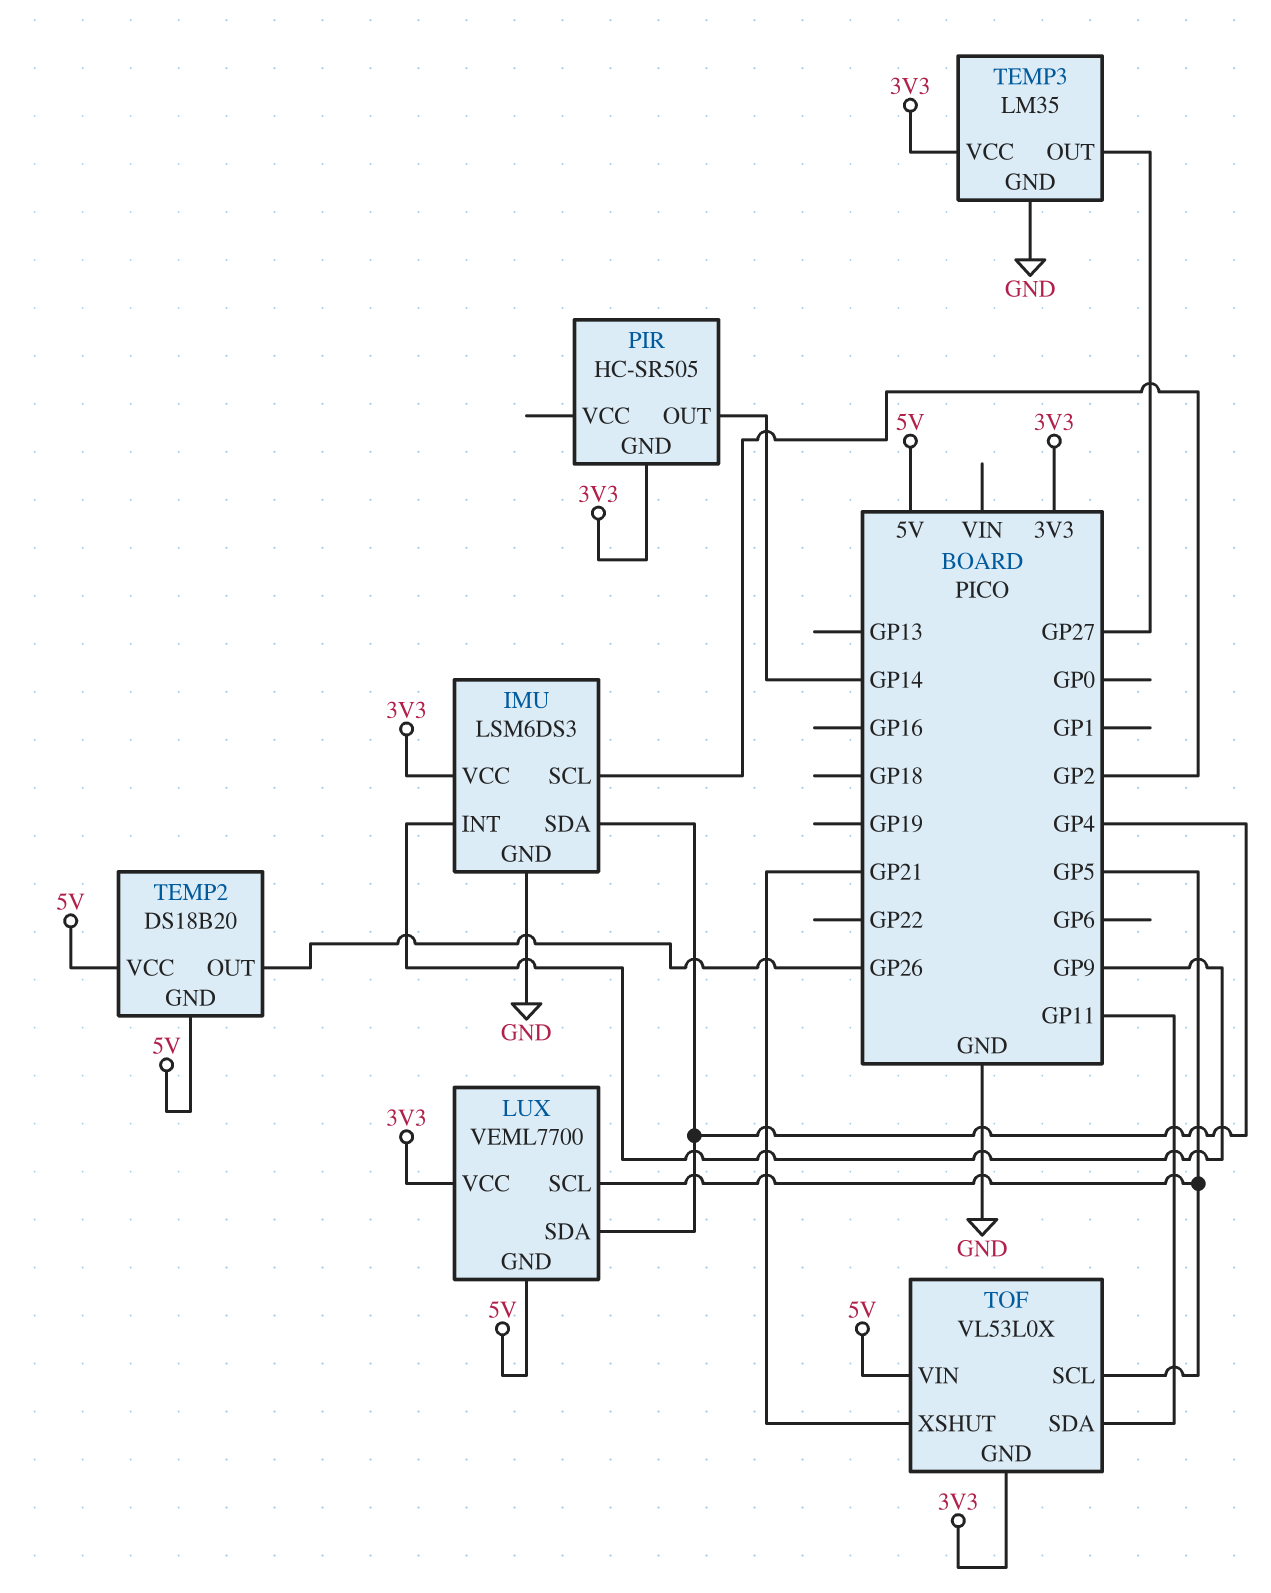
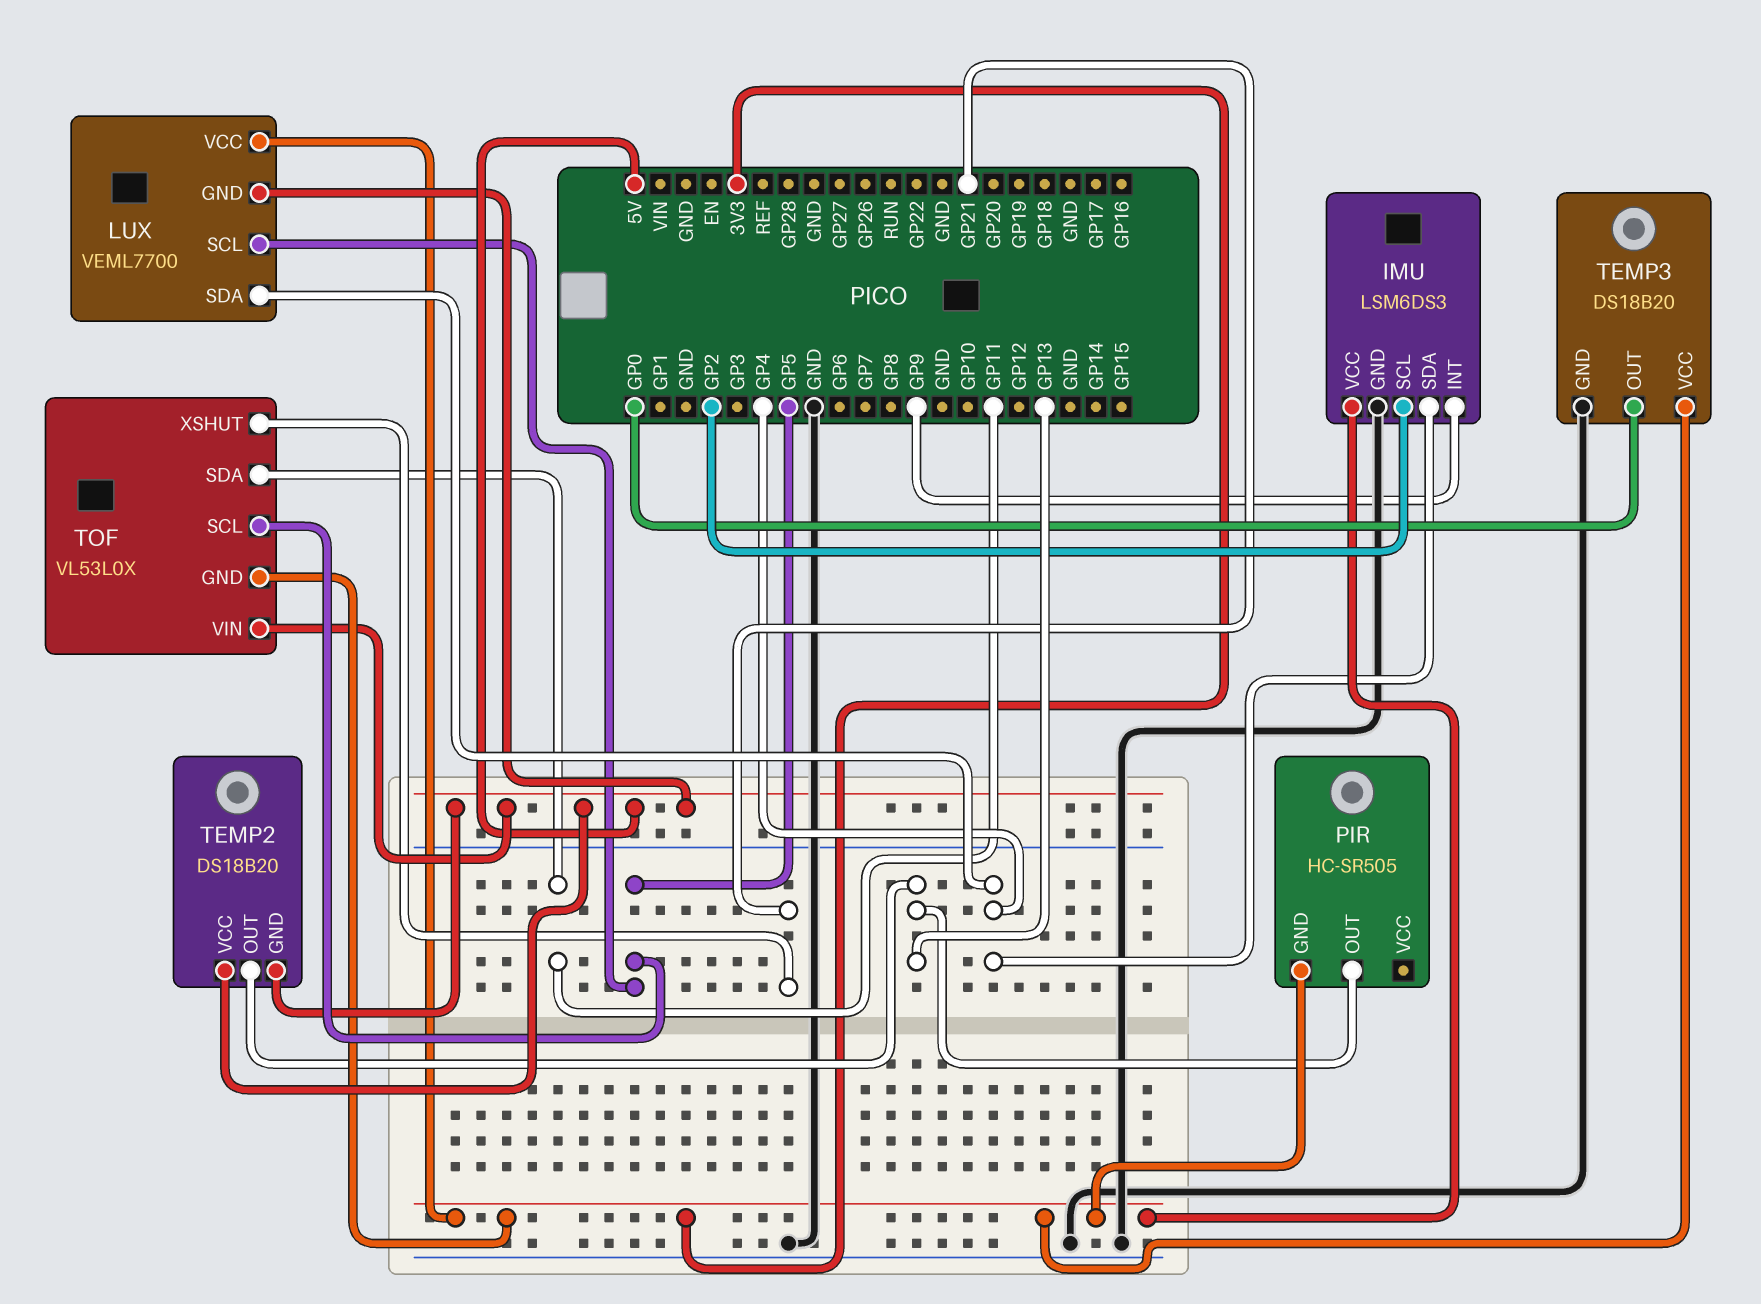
PIR pin OUT: GP14 -> GP13
TEMP2 pin OUT: GP26 -> GP13
TEMP3: LM35 -> DS18B20
TEMP3 pin OUT: GP27 -> GP0

